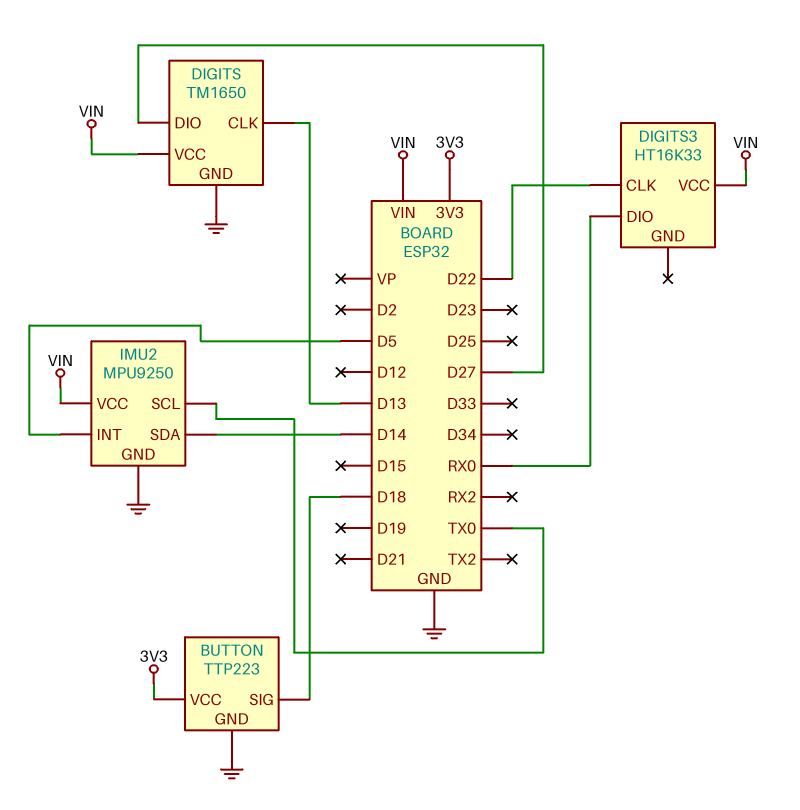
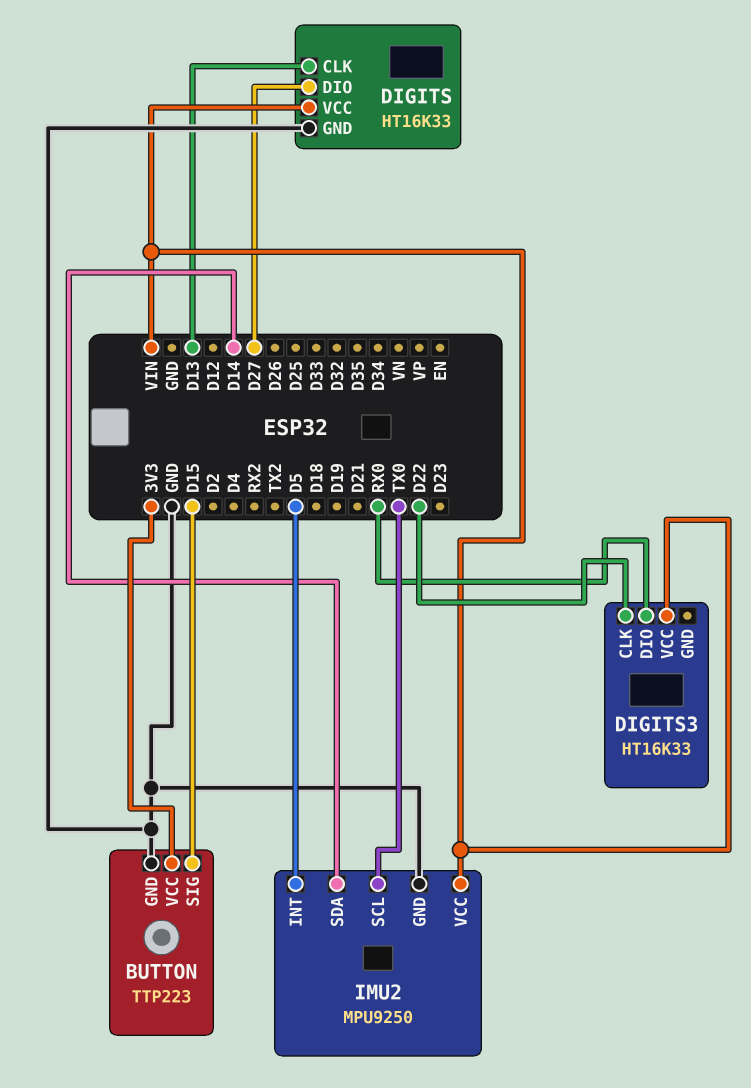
BUTTON pin SIG: D18 -> D15
DIGITS: TM1650 -> HT16K33

